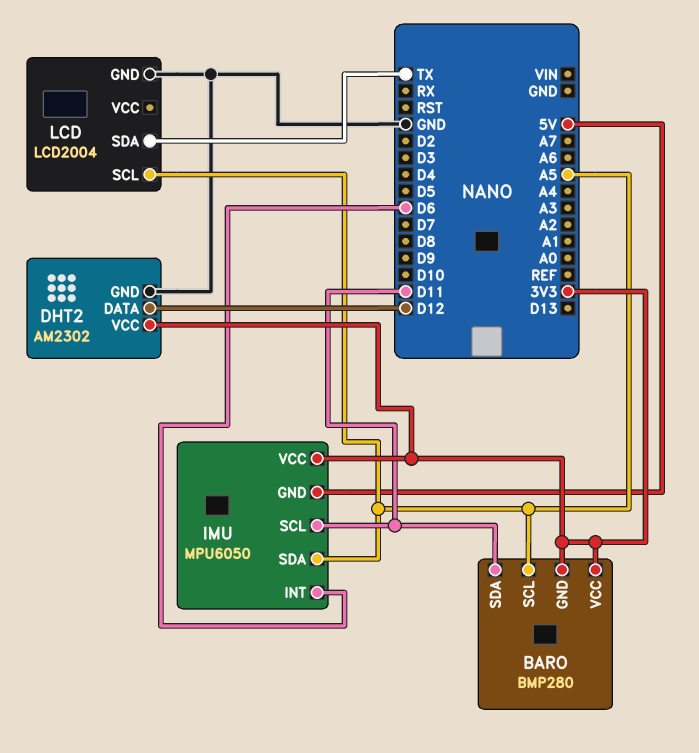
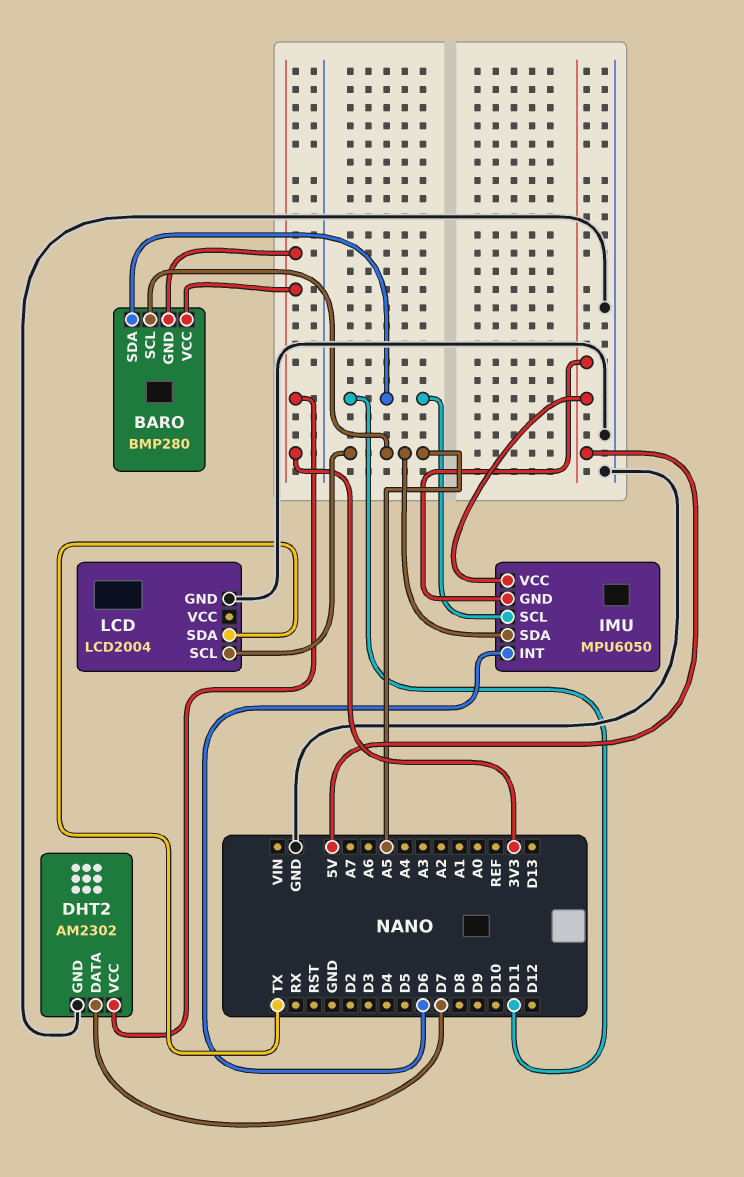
DHT2 pin DATA: D12 -> D7
IMU pin VCC: 3V3 -> 5V

